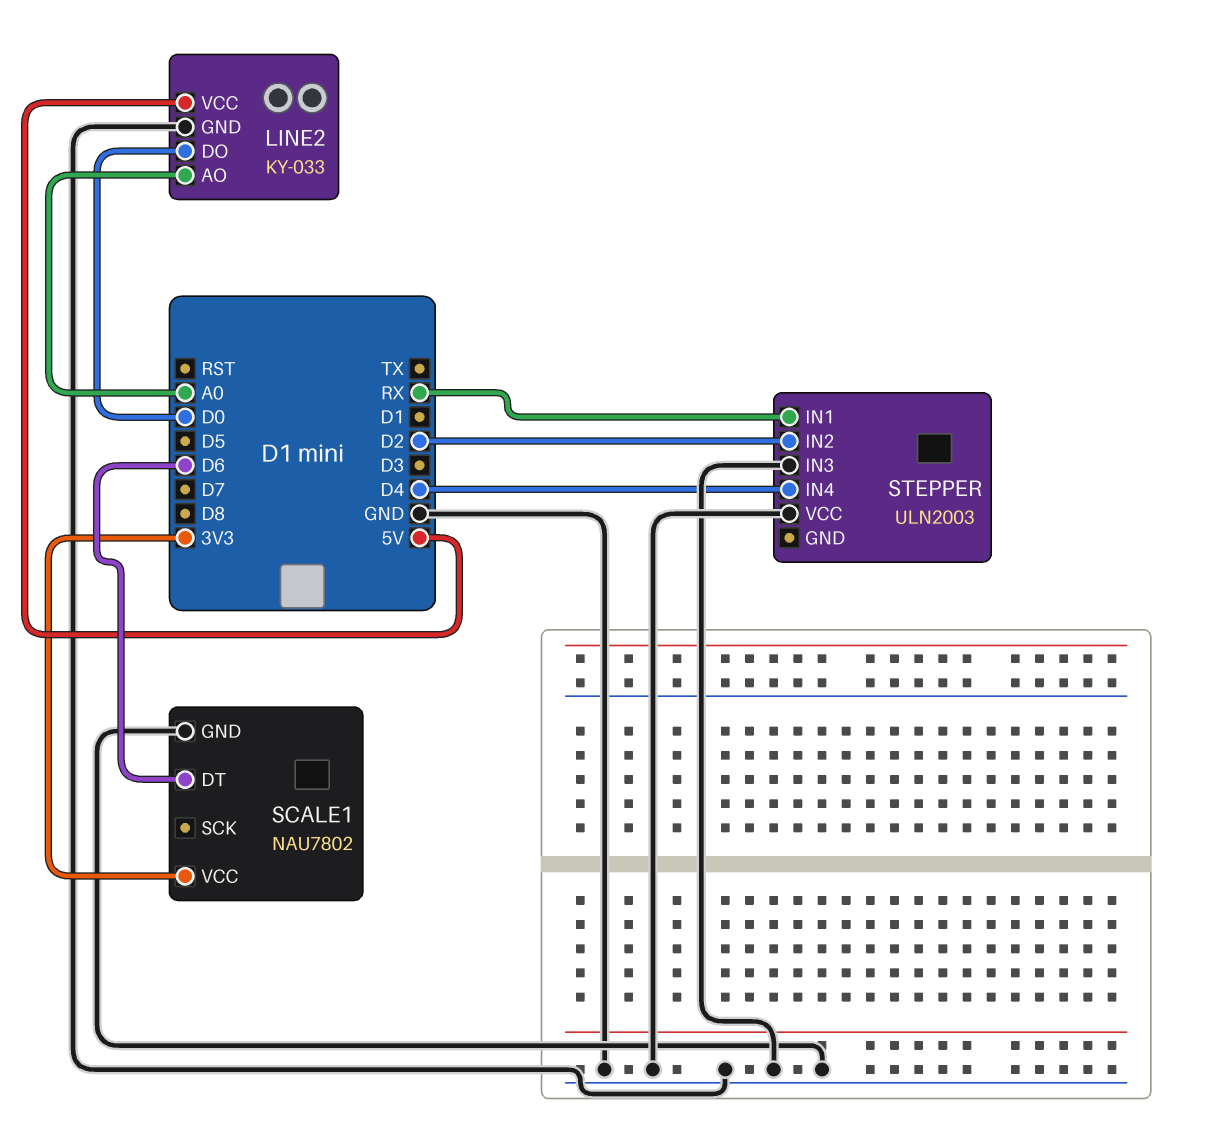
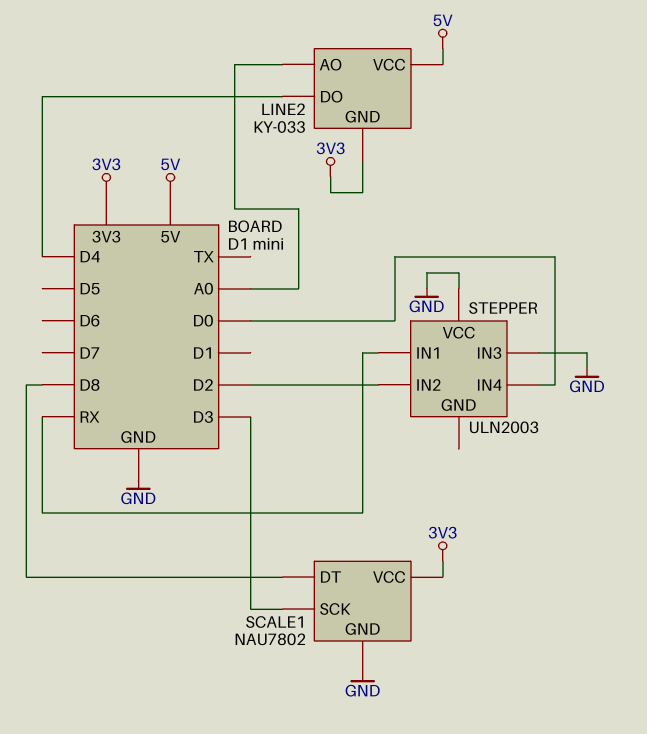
LINE2 pin DO: D0 -> D4
LINE2 pin GND: GND -> 3V3
SCALE1 pin DT: D6 -> D8
SCALE1 pin SCK: none -> D3
STEPPER pin IN4: D4 -> D0

